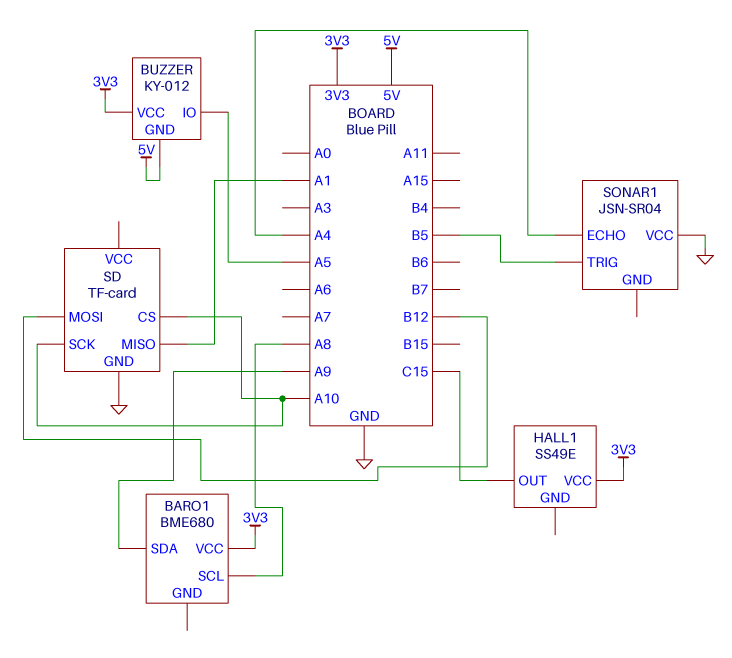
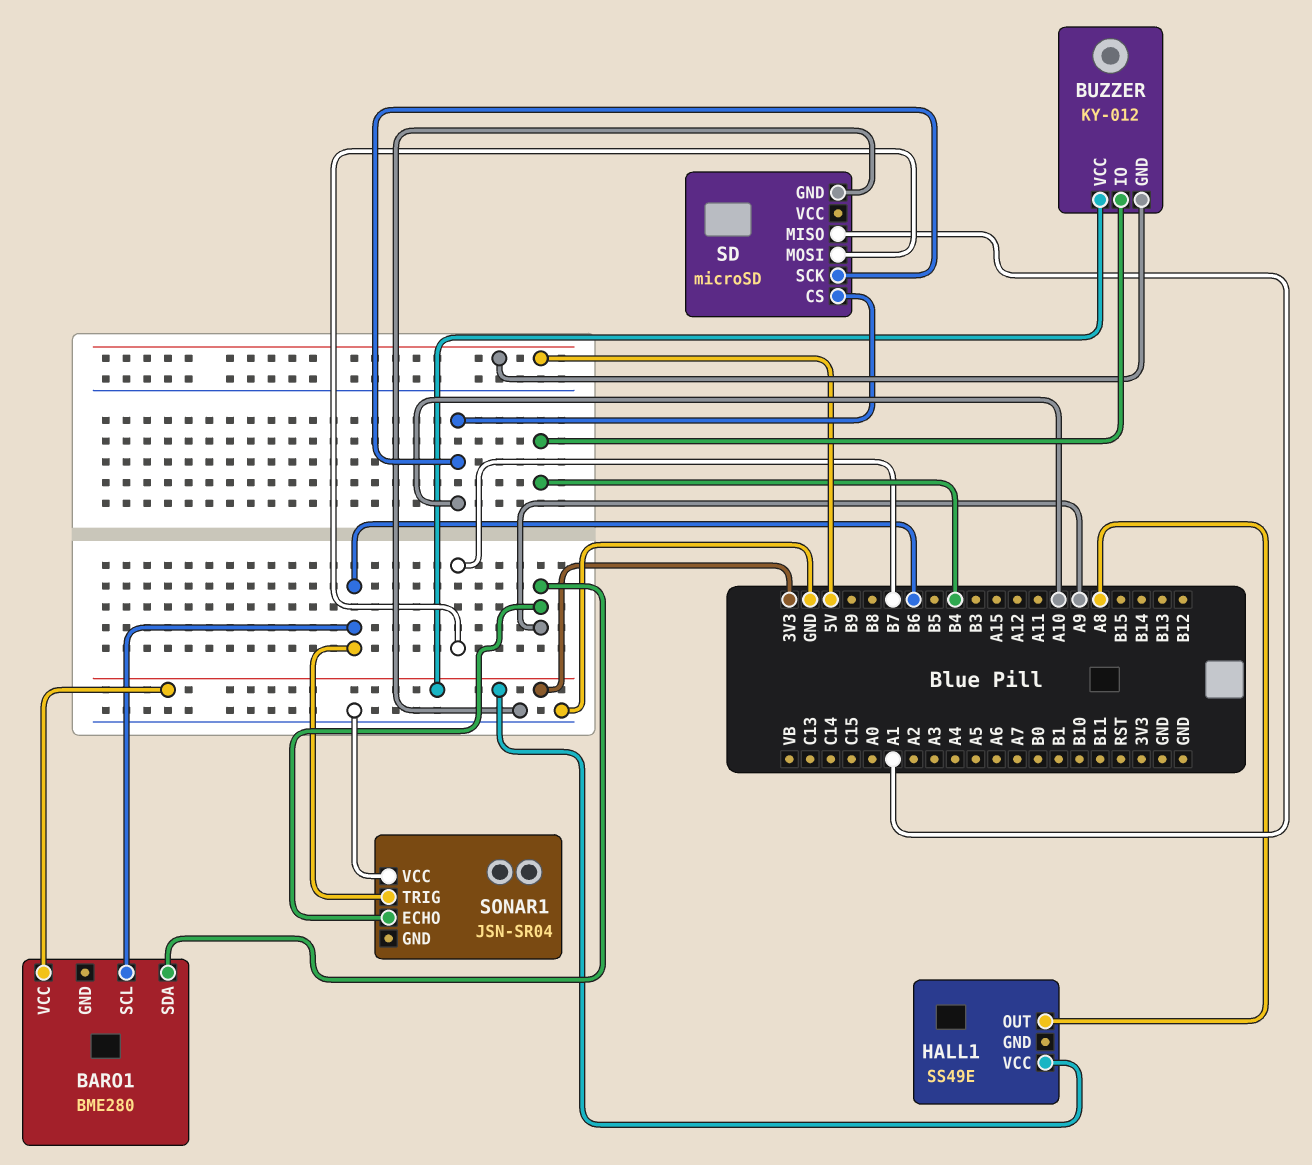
BARO1: BME680 -> BME280
BARO1 pin SCL: A8 -> B6
BUZZER pin IO: A5 -> B4
HALL1 pin OUT: C15 -> A8
SD: TF-card -> microSD
SD pin MOSI: B12 -> B7
SONAR1 pin ECHO: A4 -> A9
SONAR1 pin TRIG: B5 -> B6

